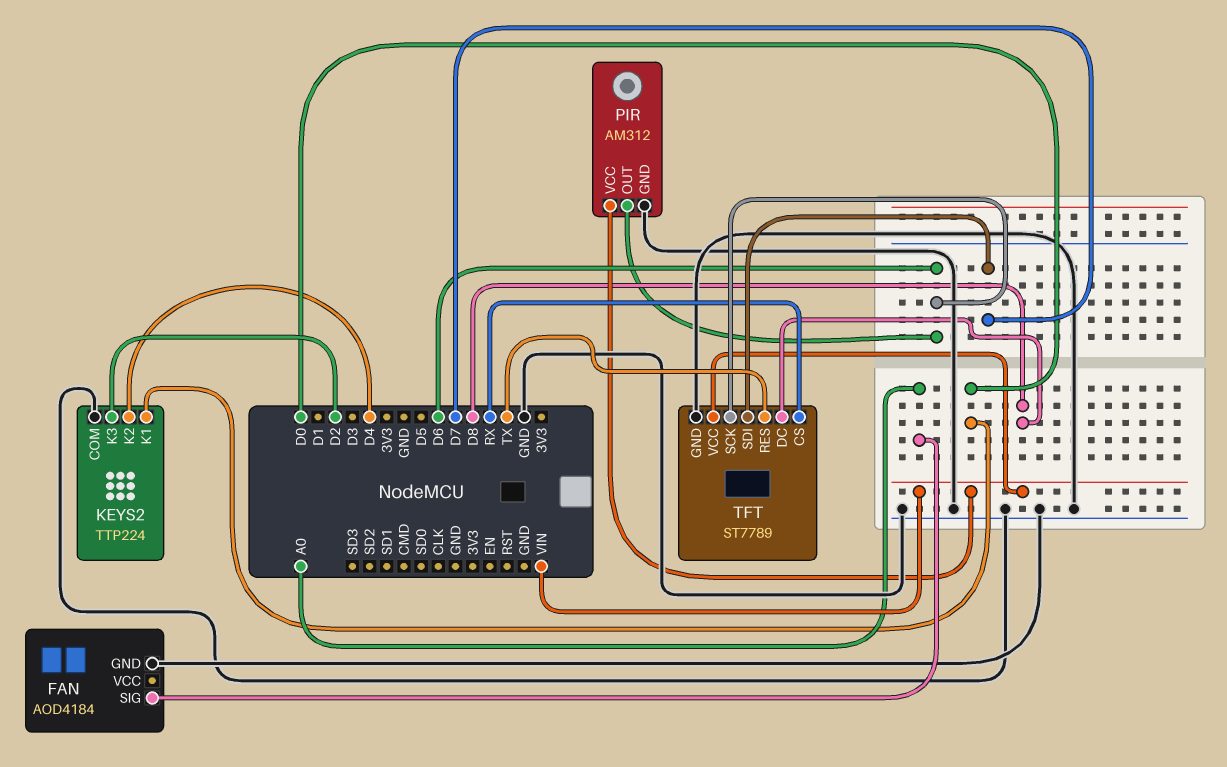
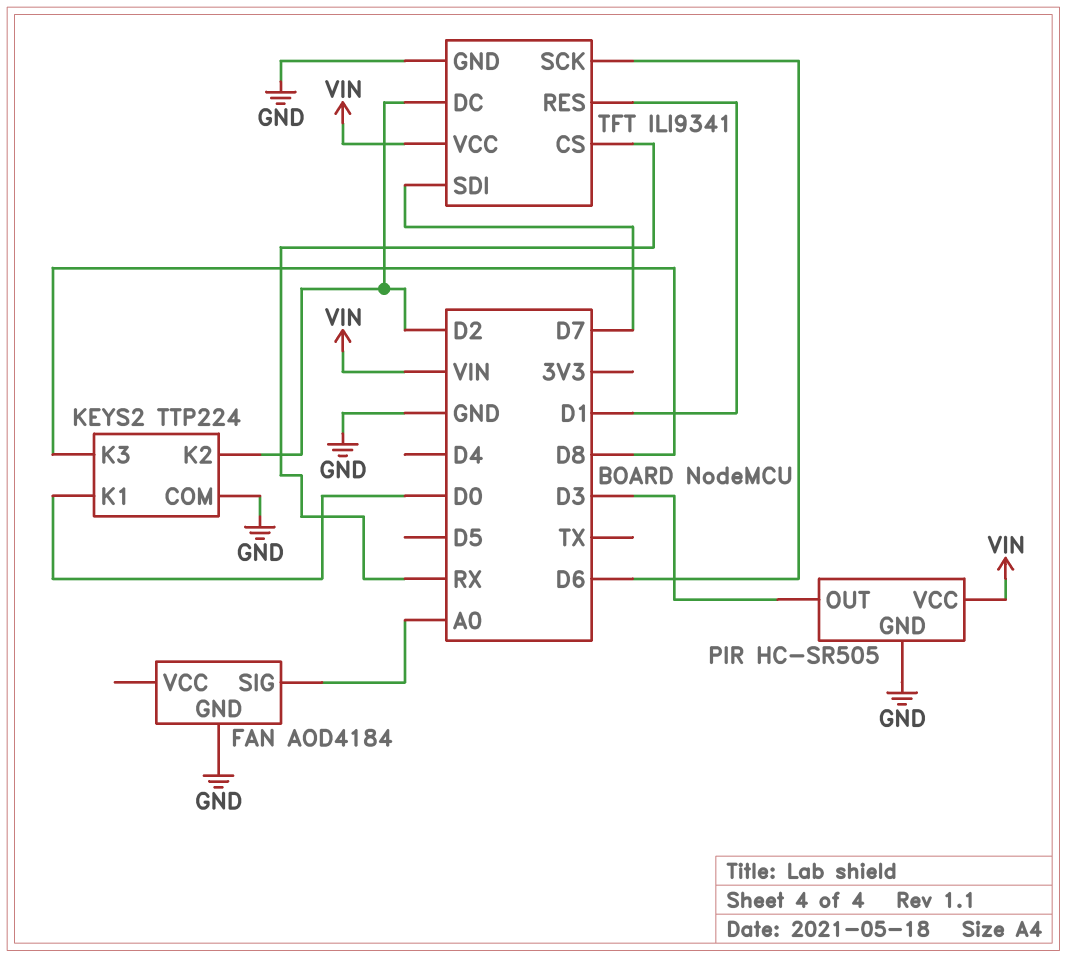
KEYS2 pin K2: D4 -> D2
KEYS2 pin K3: D2 -> D8
PIR: AM312 -> HC-SR505
PIR pin OUT: D6 -> D3
TFT: ST7789 -> ILI9341
TFT pin DC: D8 -> D2
TFT pin RES: TX -> D1

